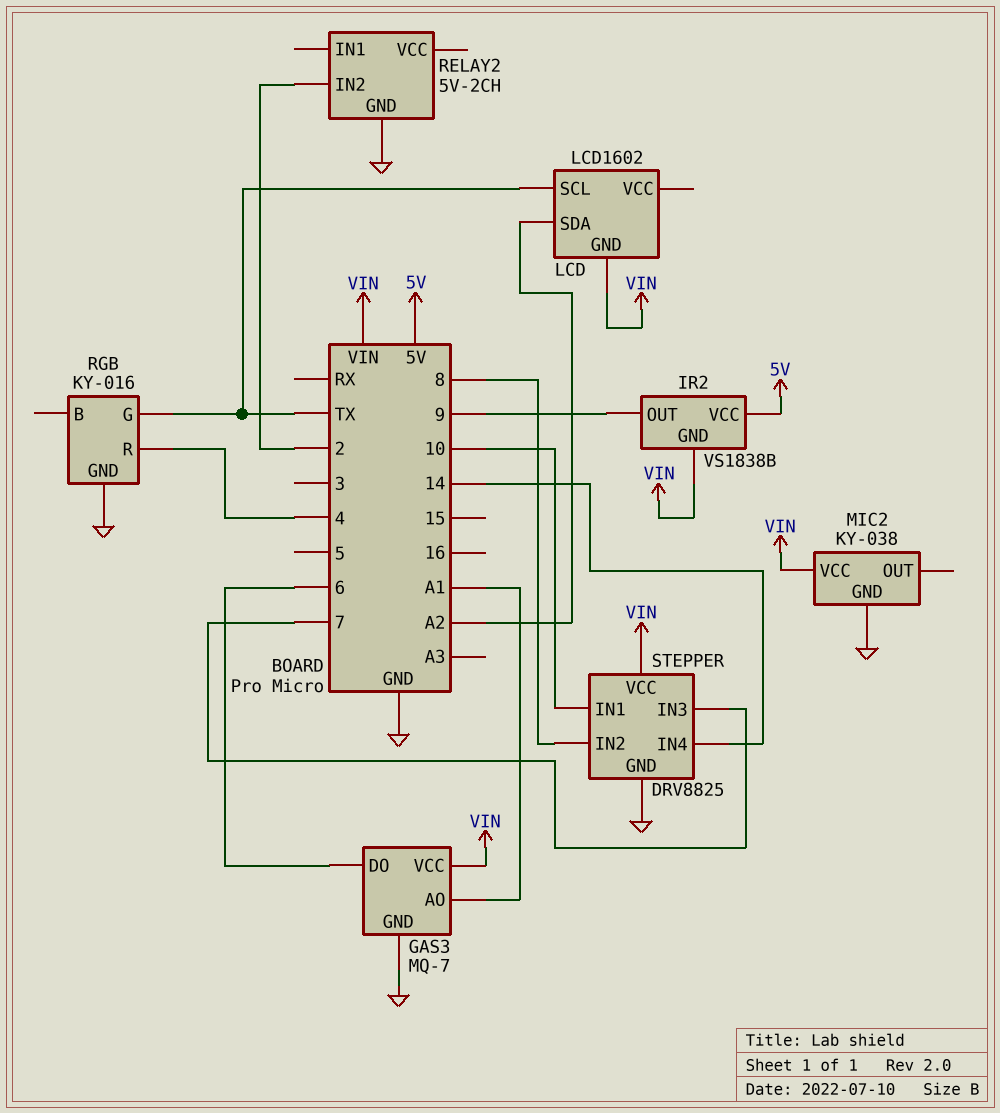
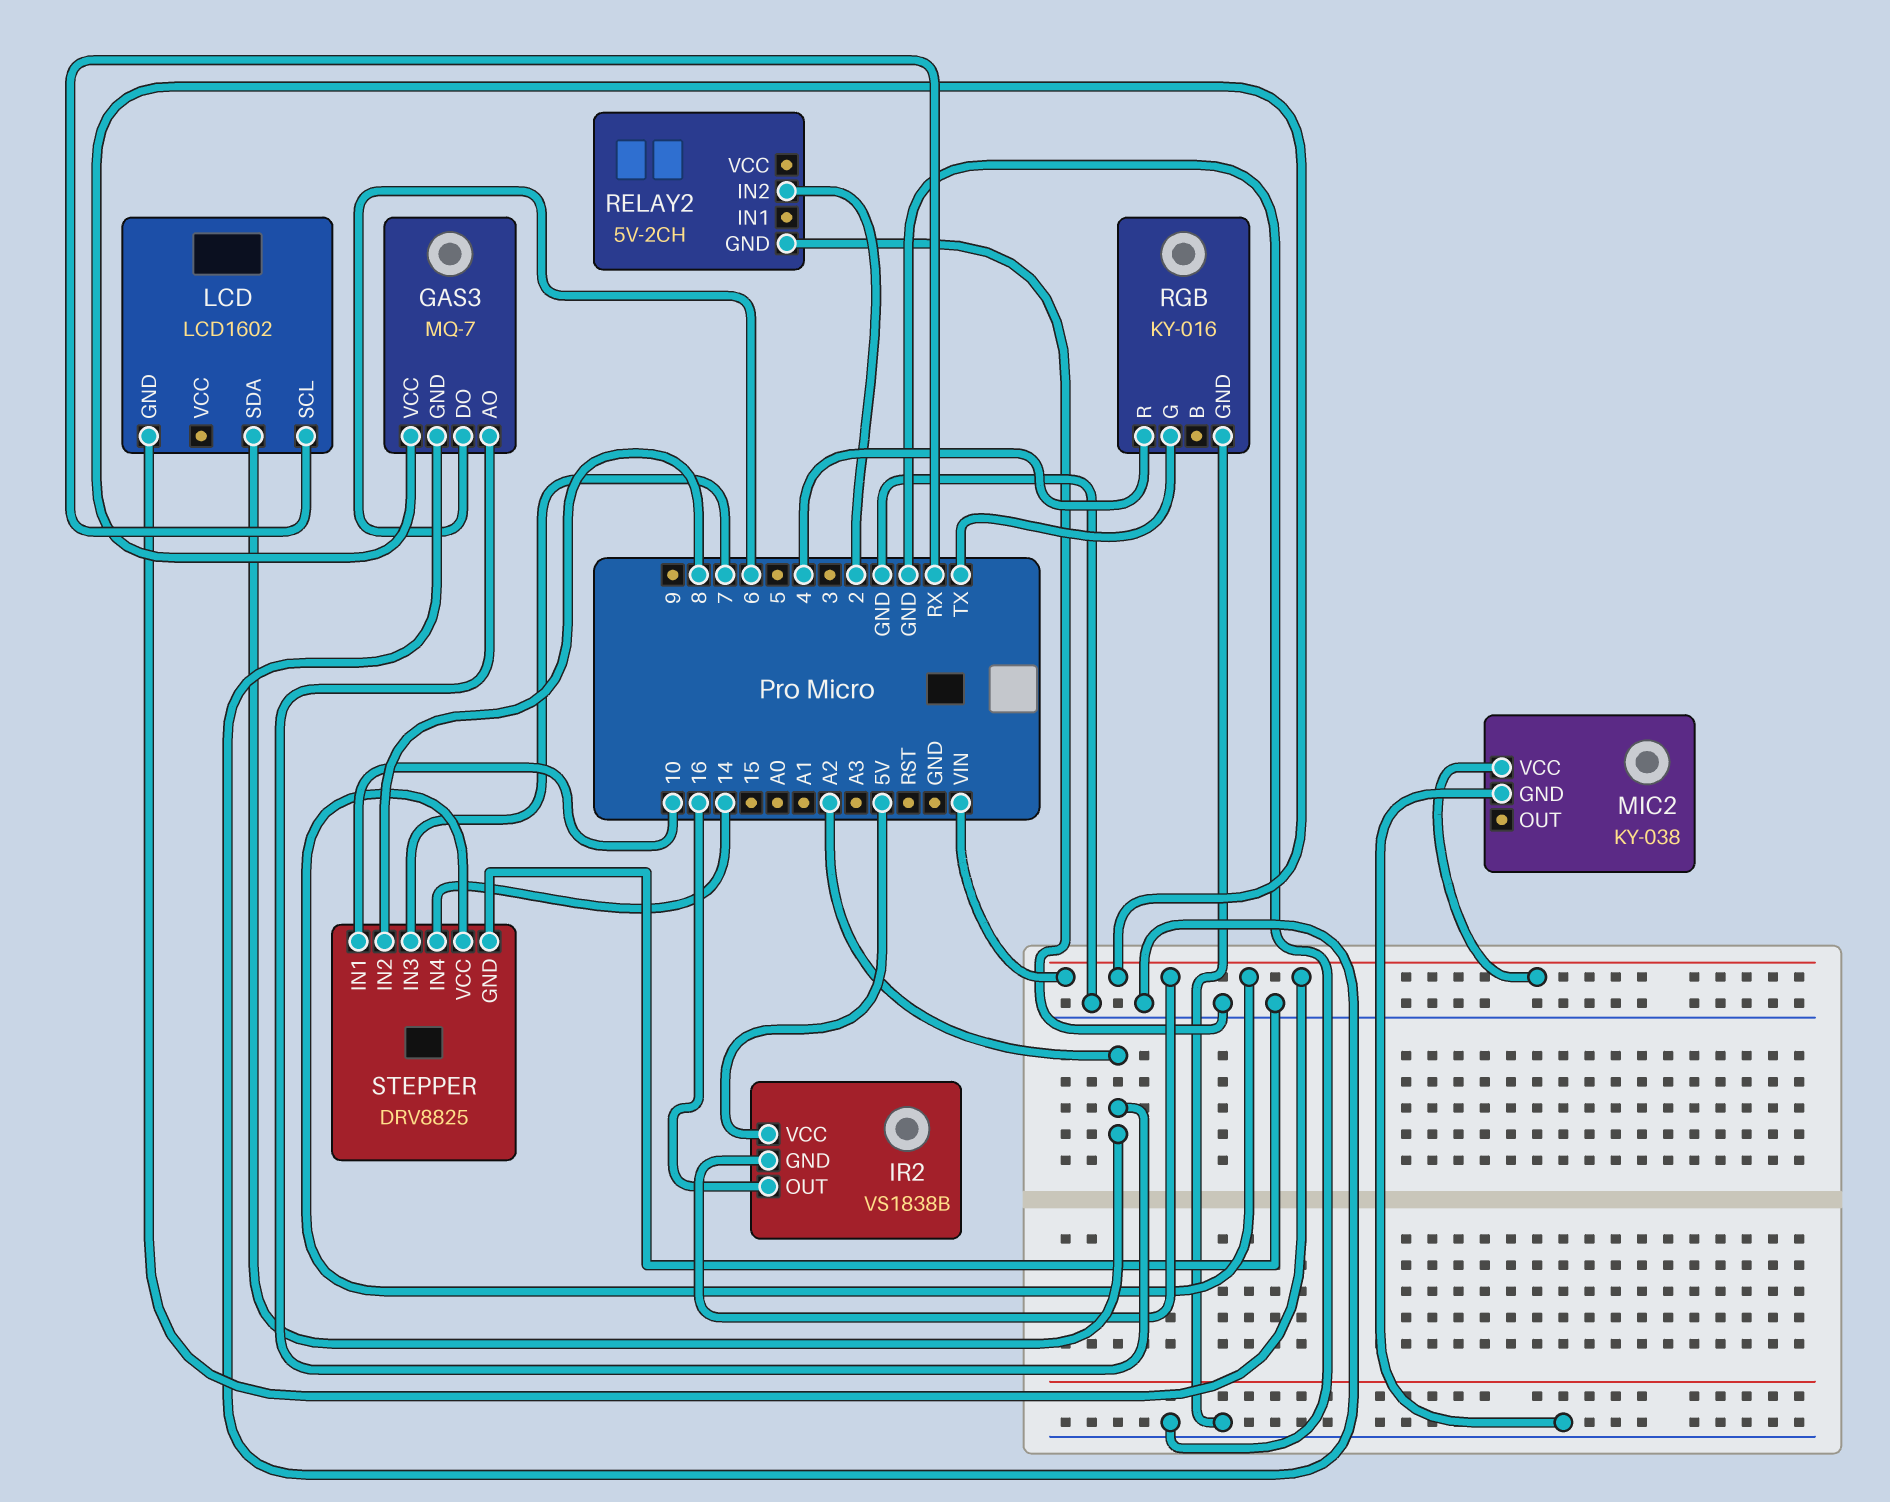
GAS3 pin AO: A1 -> A2
IR2 pin OUT: 9 -> 16
LCD pin SCL: TX -> RX

